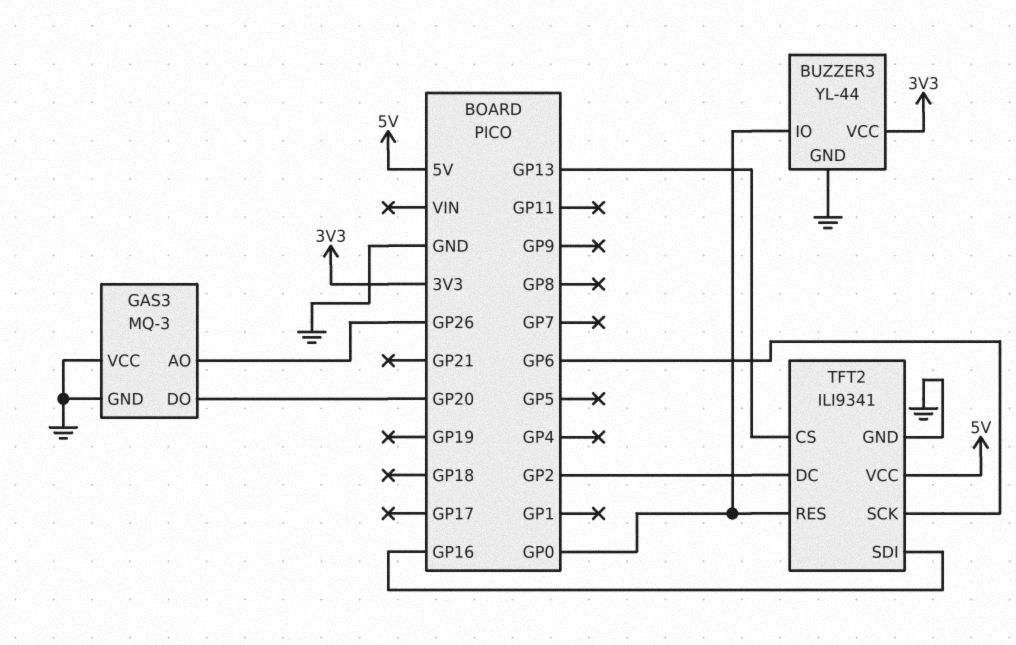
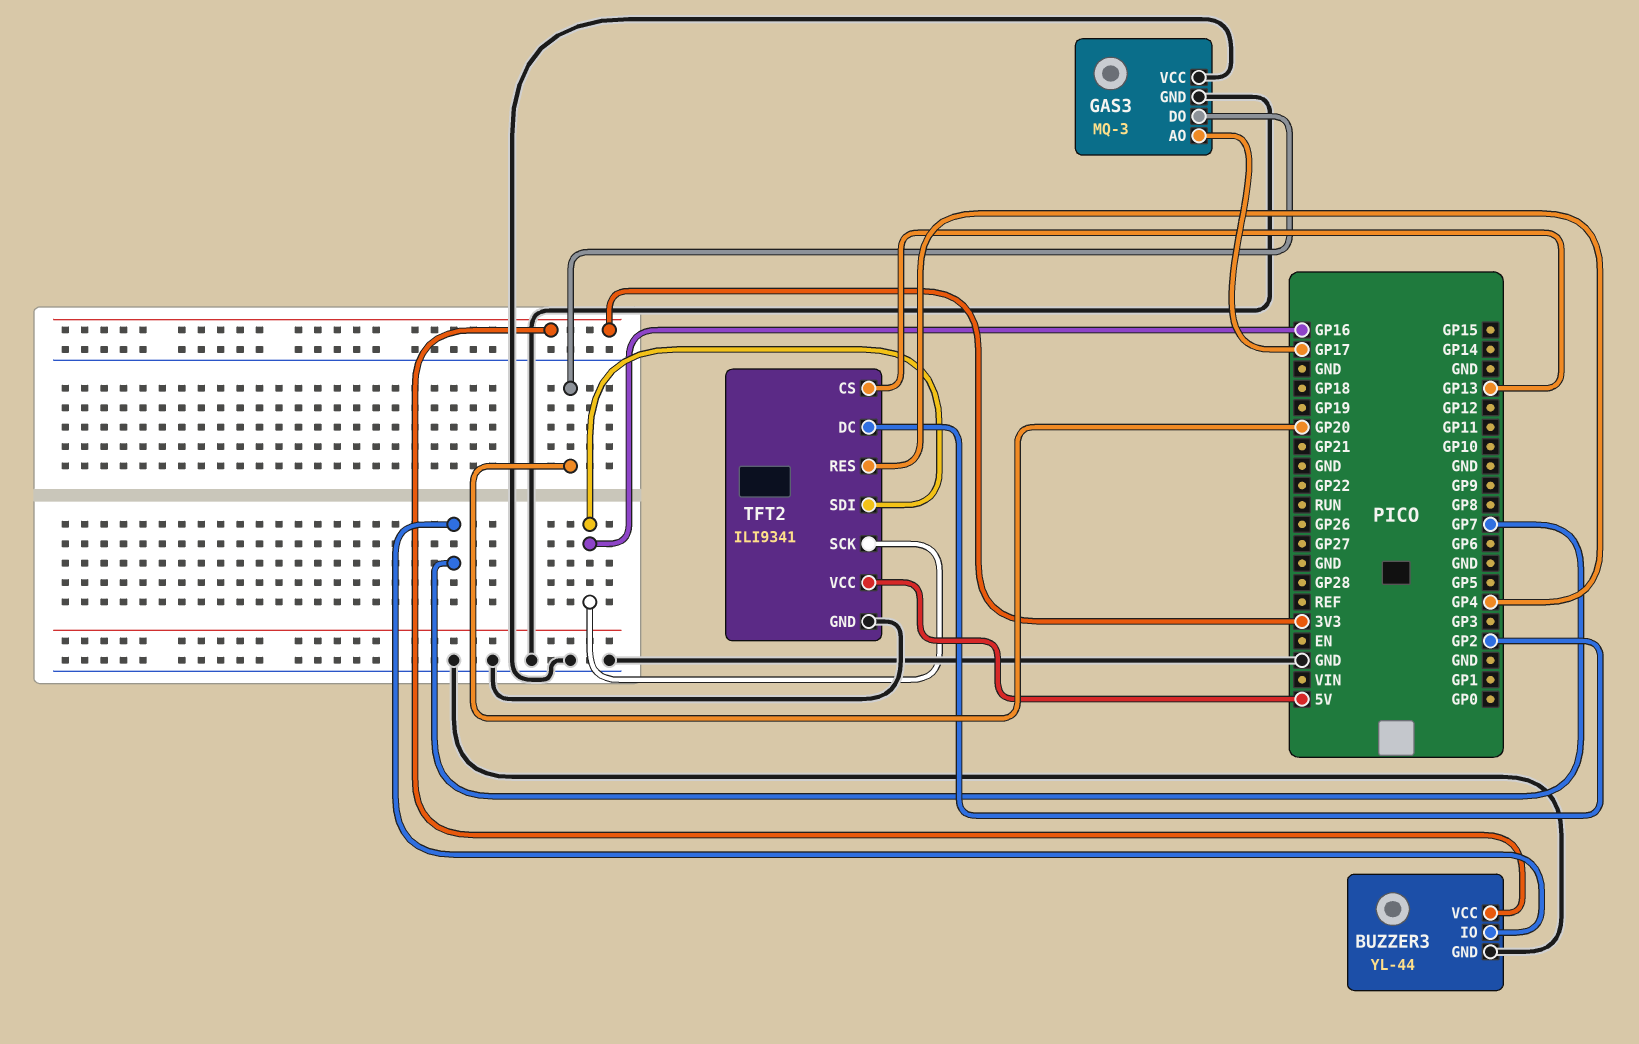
BUZZER3 pin IO: GP0 -> GP7
GAS3 pin AO: GP26 -> GP17
TFT2 pin RES: GP0 -> GP4
TFT2 pin SCK: GP6 -> GP16

